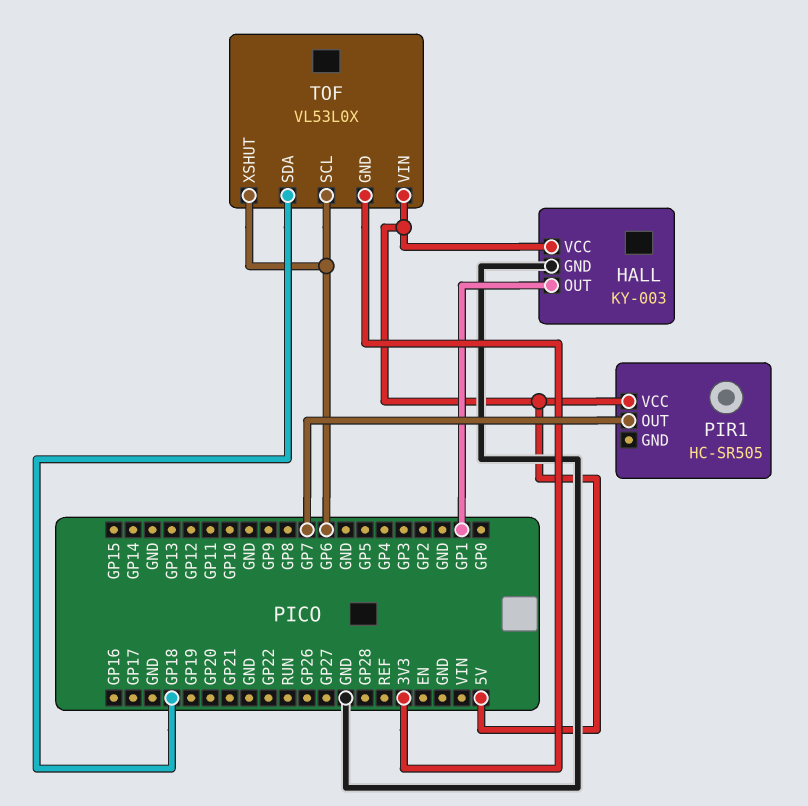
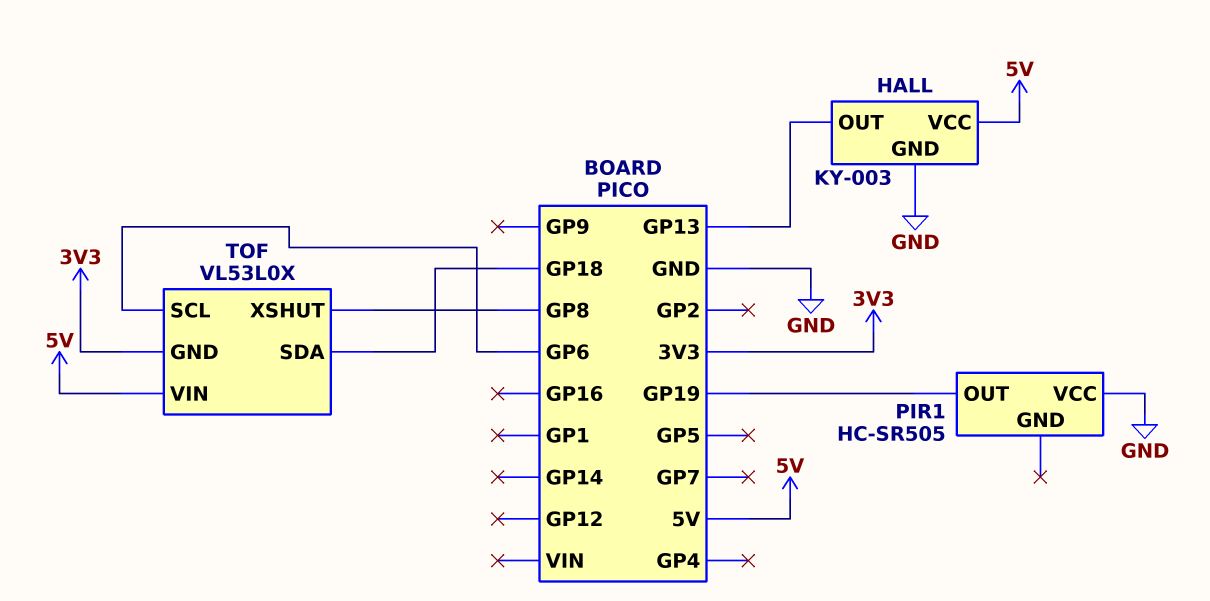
HALL pin OUT: GP1 -> GP13
PIR1 pin OUT: GP7 -> GP19
PIR1 pin VCC: 5V -> GND
TOF pin XSHUT: GP6 -> GP8

